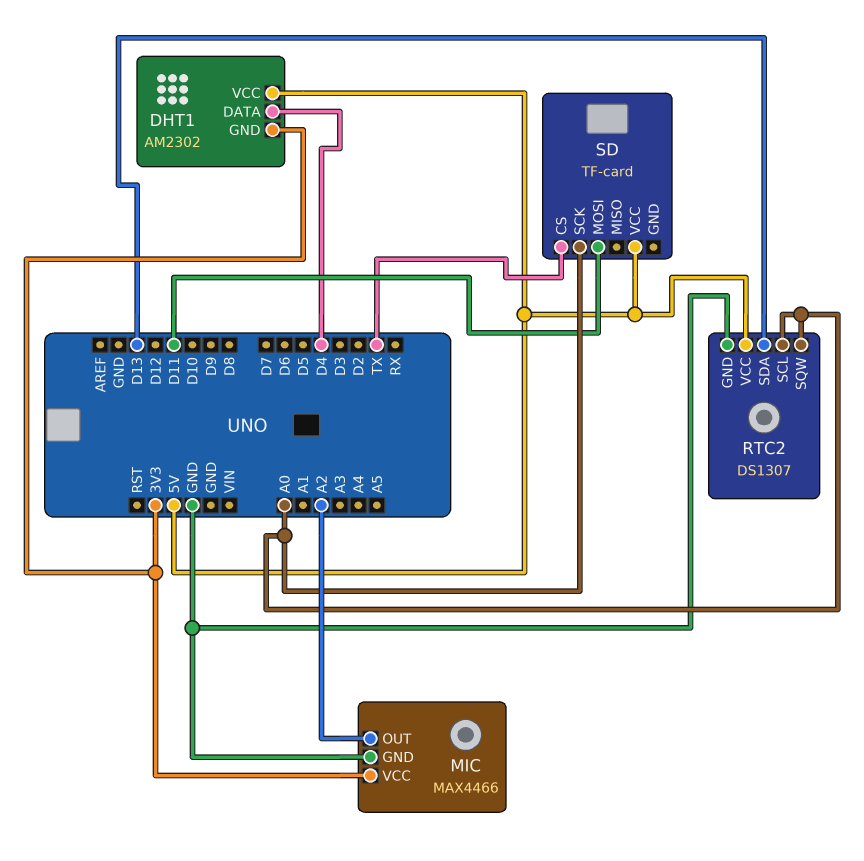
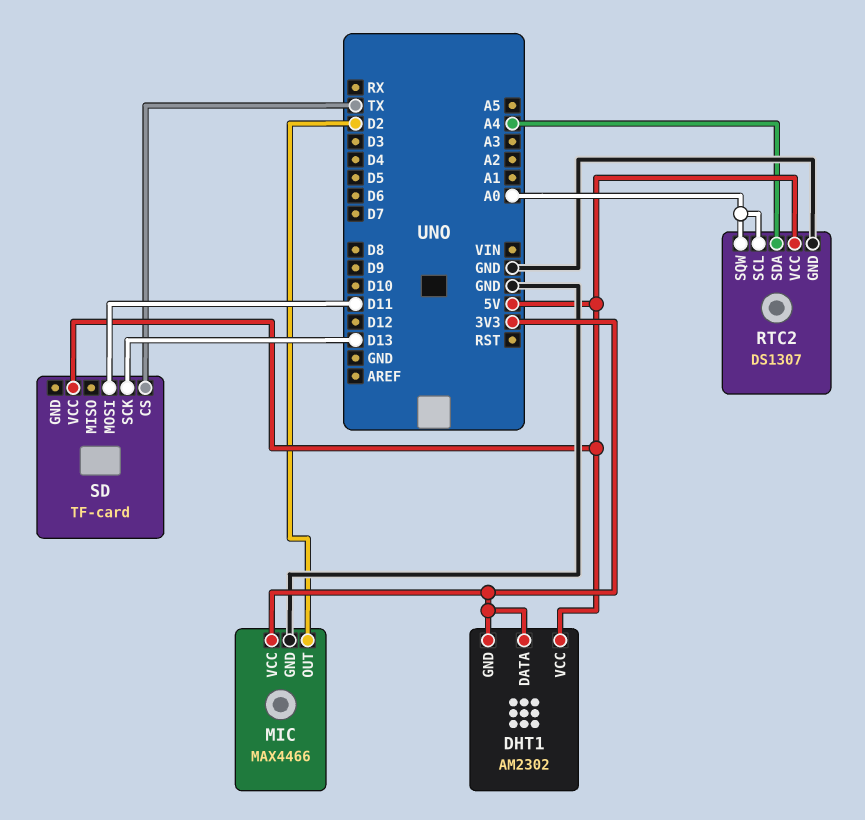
DHT1 pin DATA: D4 -> 3V3
MIC pin OUT: A2 -> D2
RTC2 pin SDA: D13 -> A4
SD pin SCK: A0 -> D13

